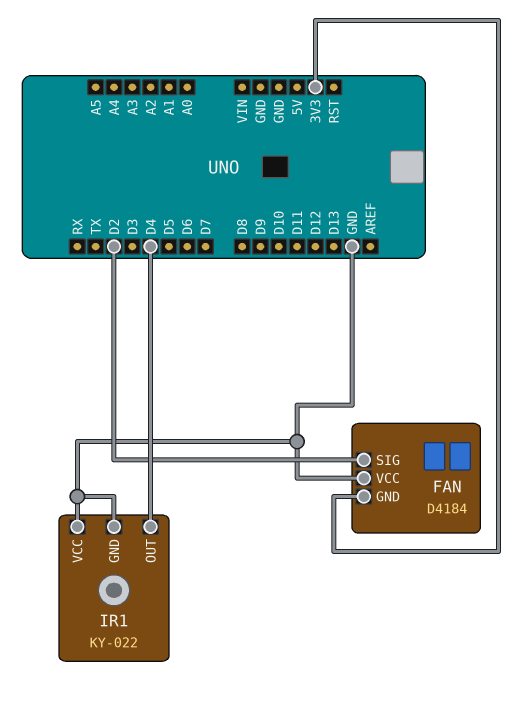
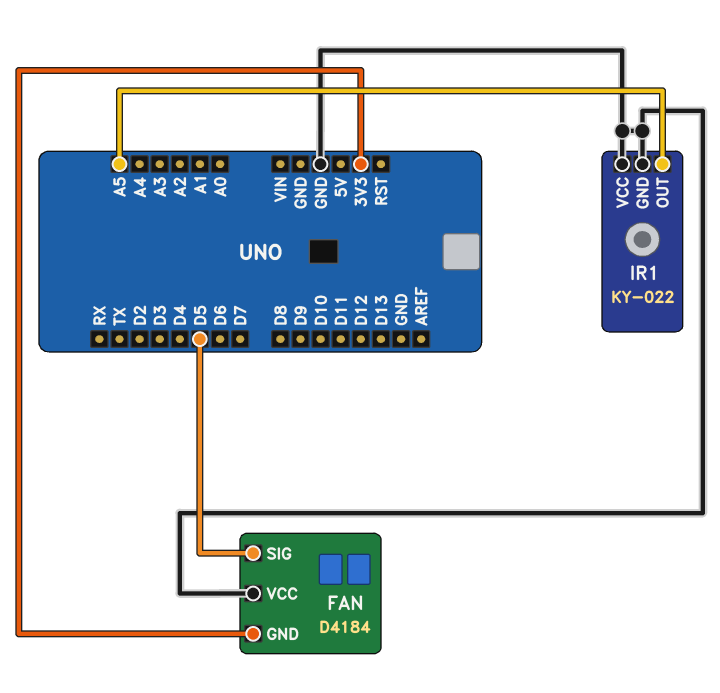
FAN pin SIG: D2 -> D5
IR1 pin OUT: D4 -> A5

